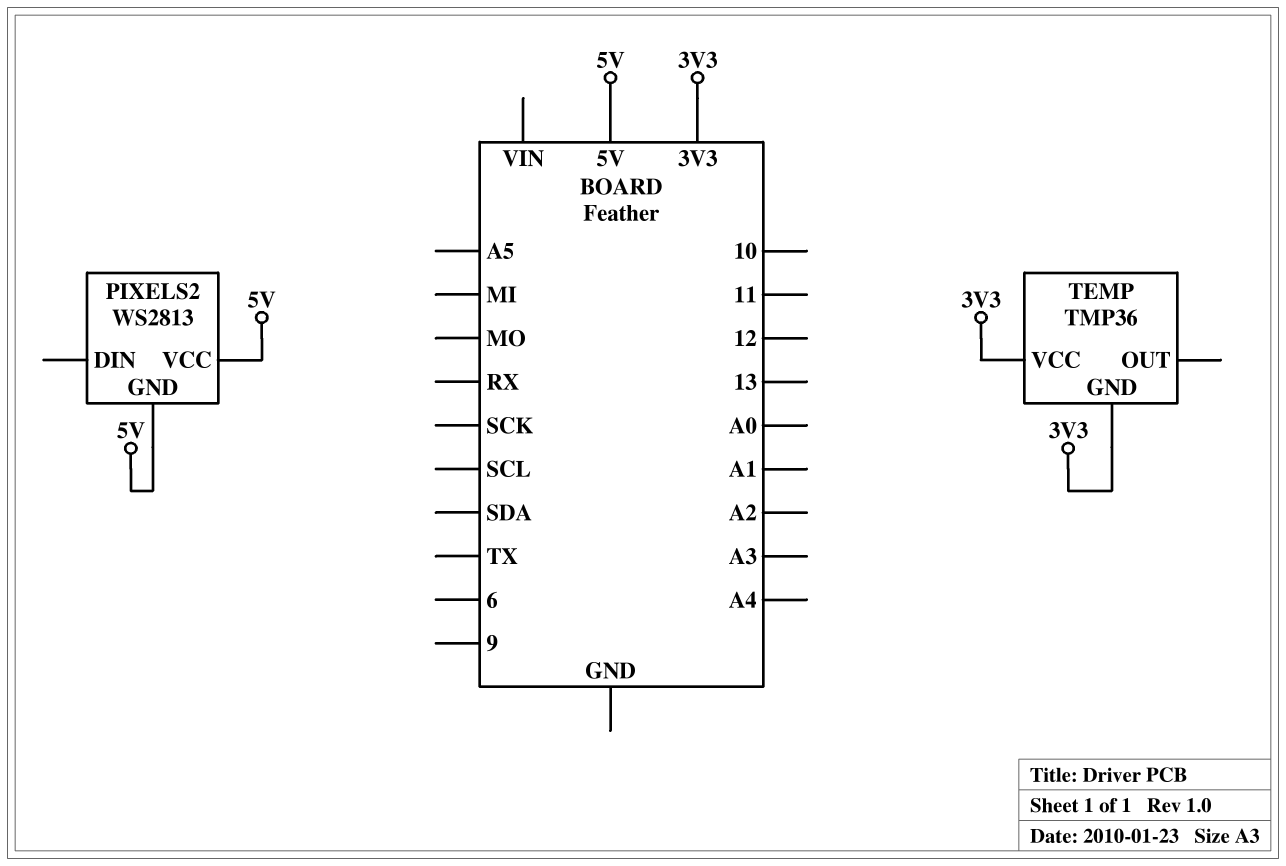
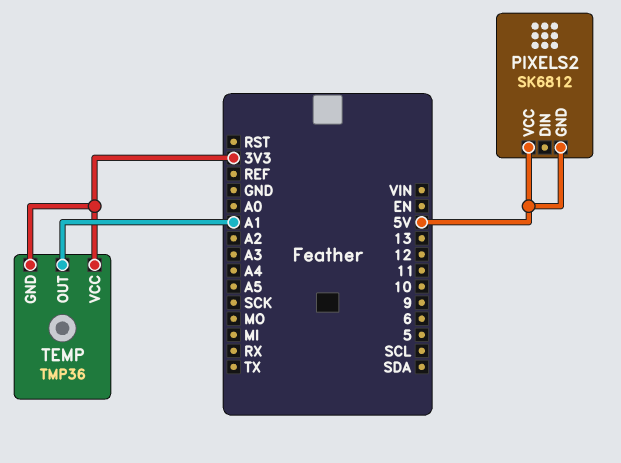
PIXELS2: WS2813 -> SK6812
TEMP pin OUT: none -> A1

